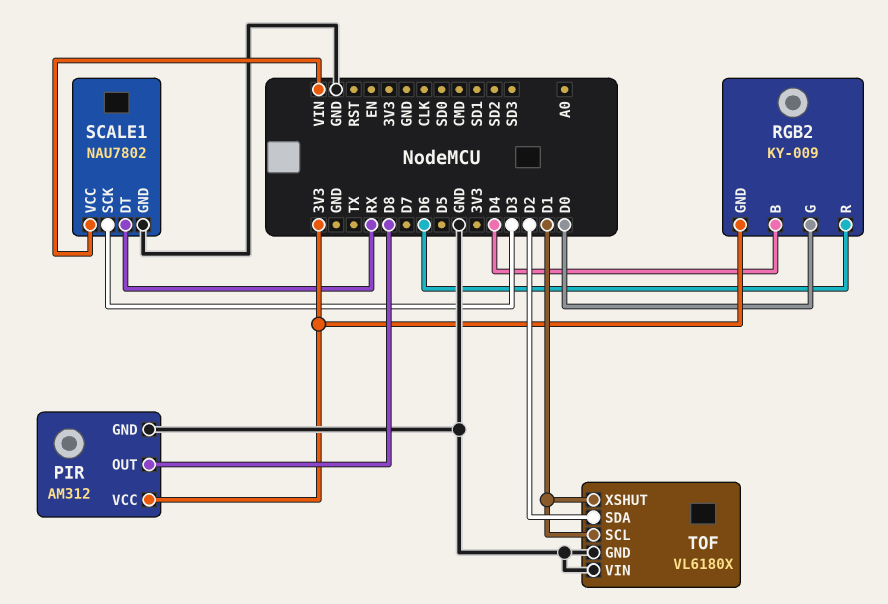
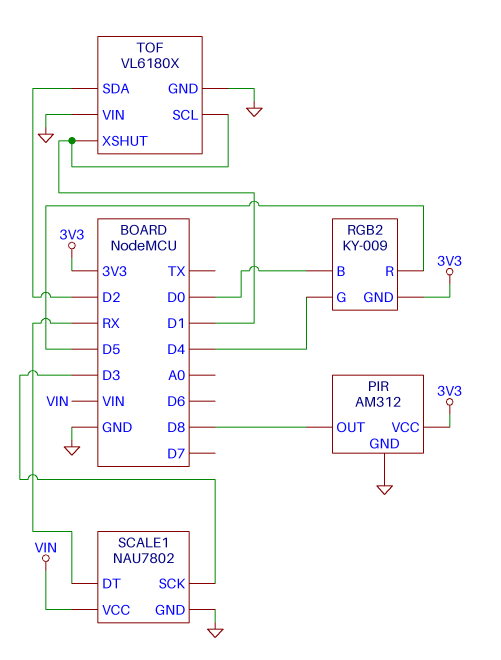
RGB2 pin B: D4 -> D0
RGB2 pin G: D0 -> D4
RGB2 pin R: D6 -> D5

